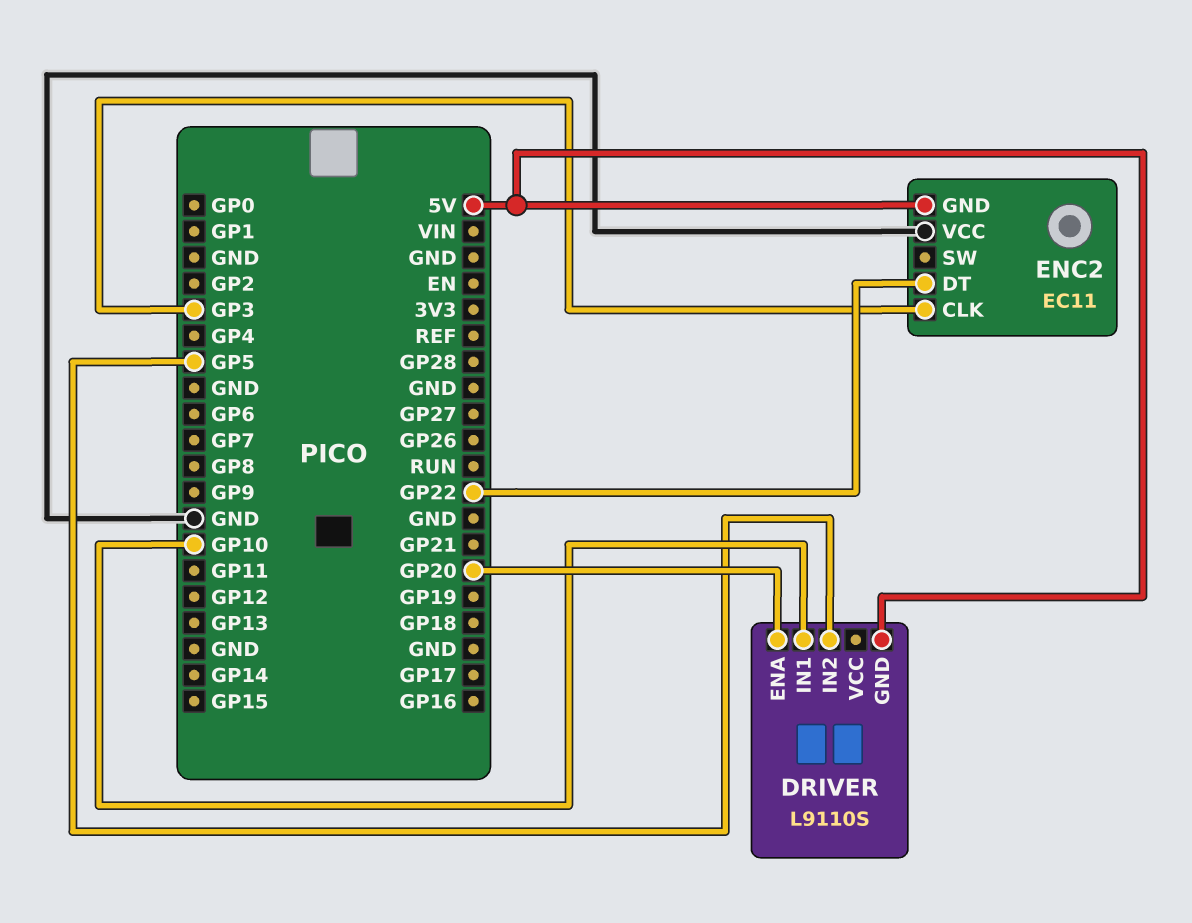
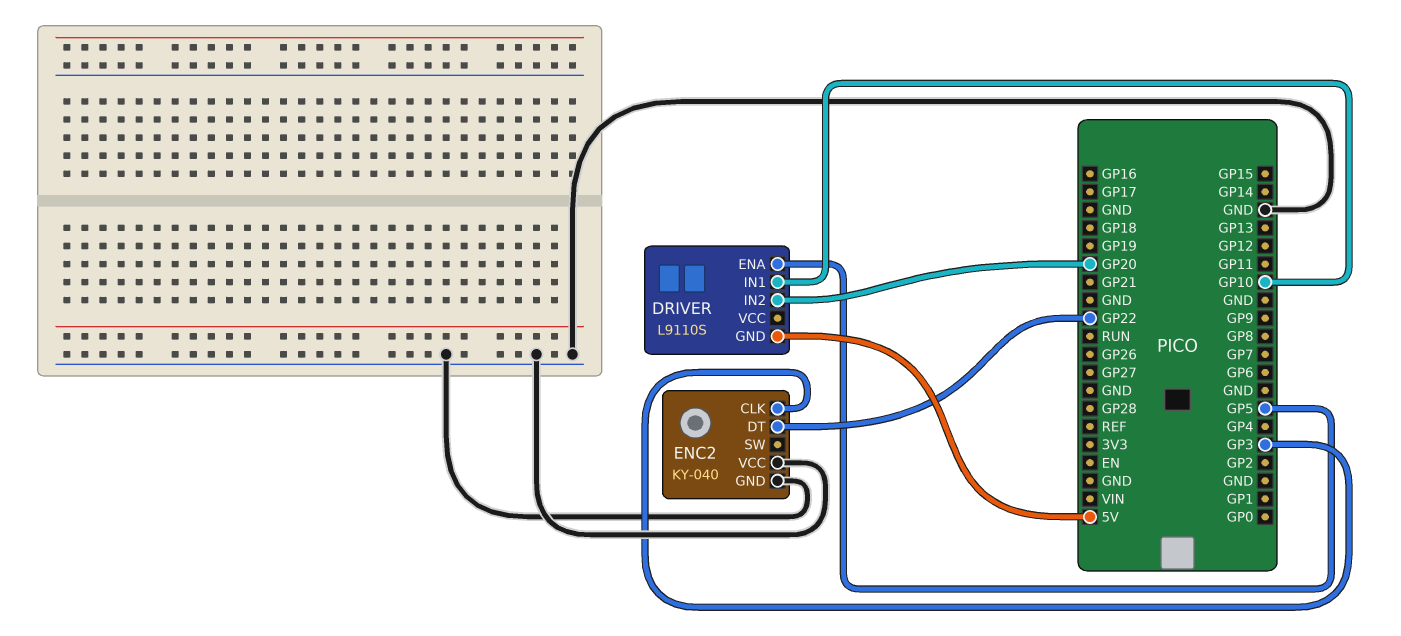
DRIVER pin ENA: GP20 -> GP5
DRIVER pin IN2: GP5 -> GP20
ENC2: EC11 -> KY-040
ENC2 pin GND: 5V -> GND

